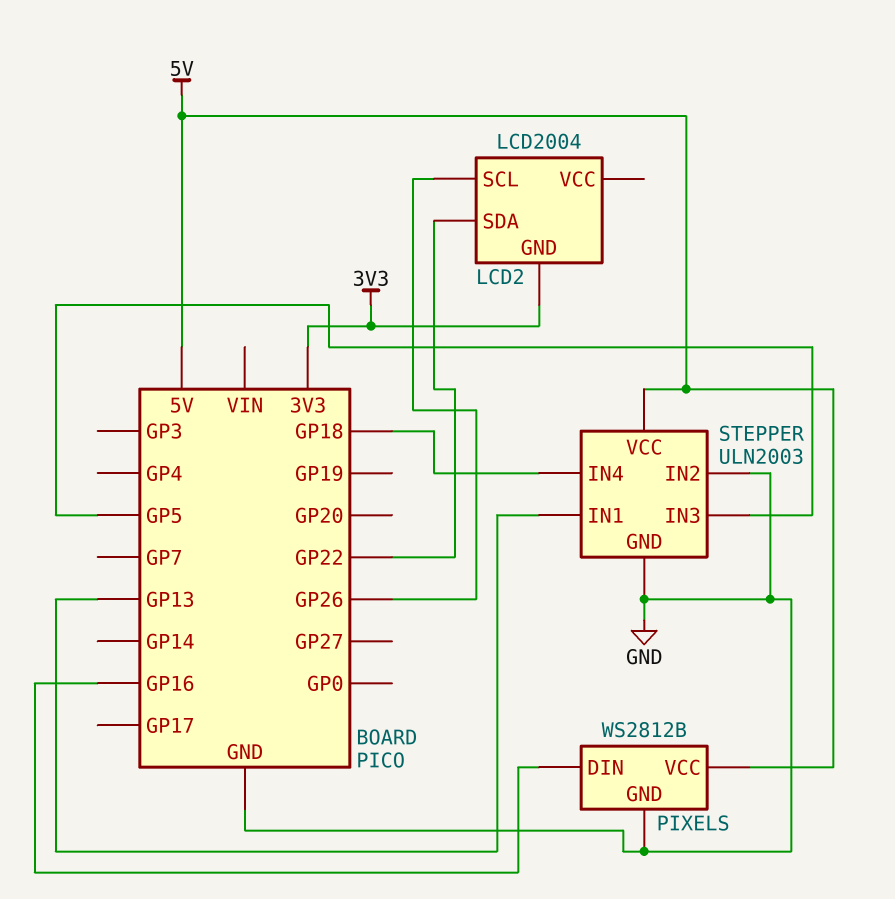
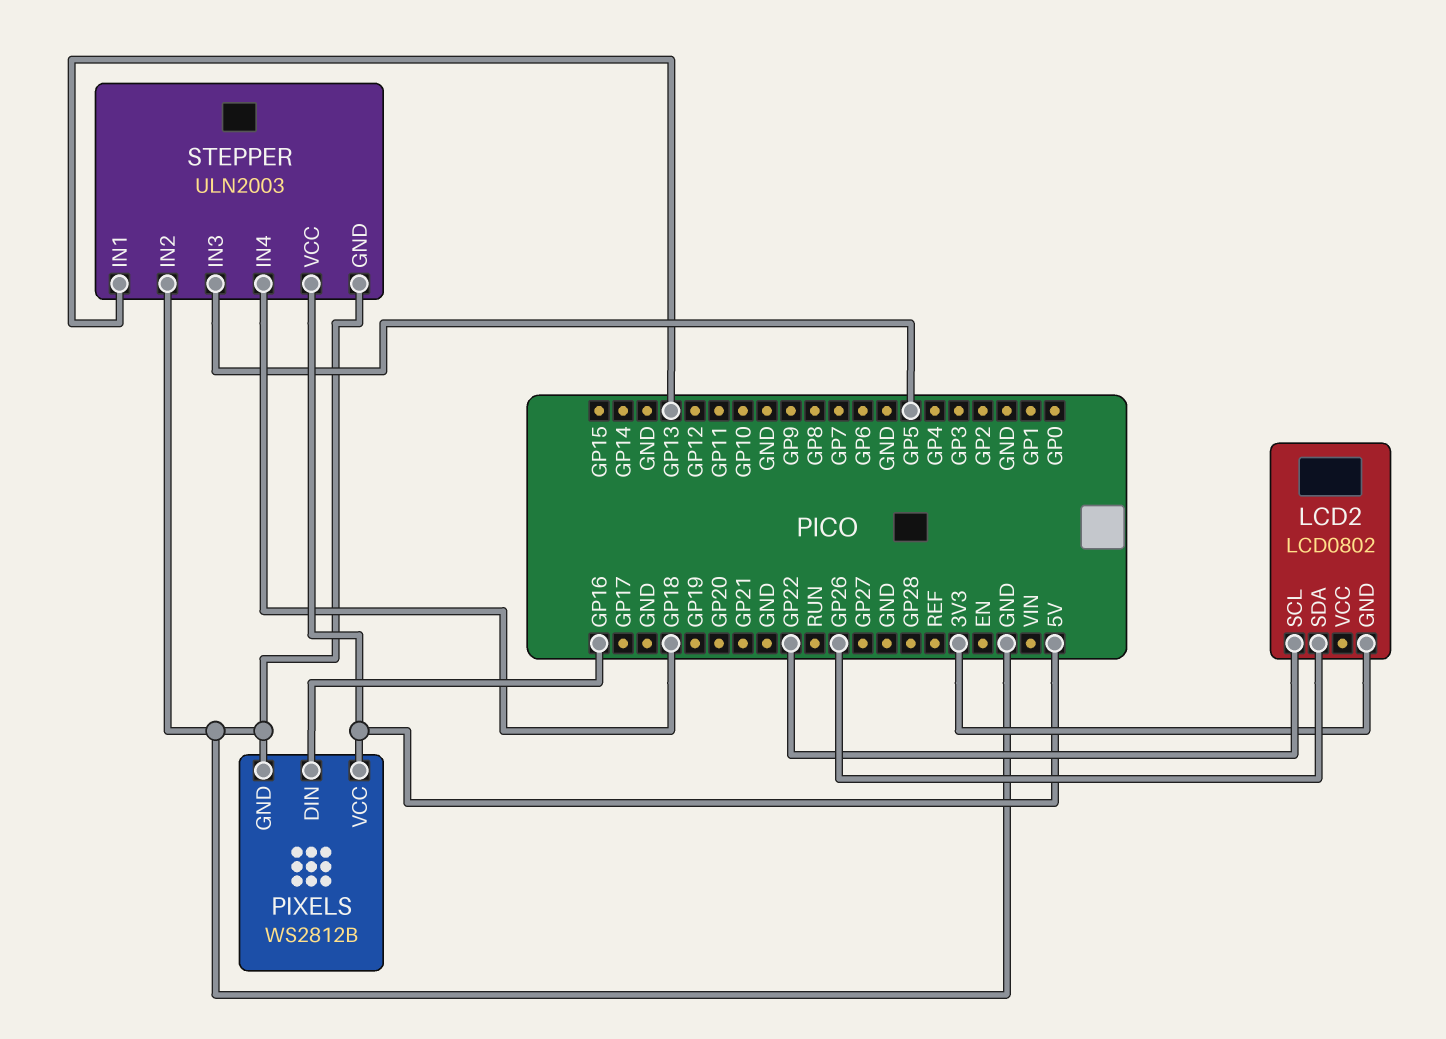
LCD2: LCD2004 -> LCD0802
LCD2 pin SCL: GP26 -> GP22
LCD2 pin SDA: GP22 -> GP26

